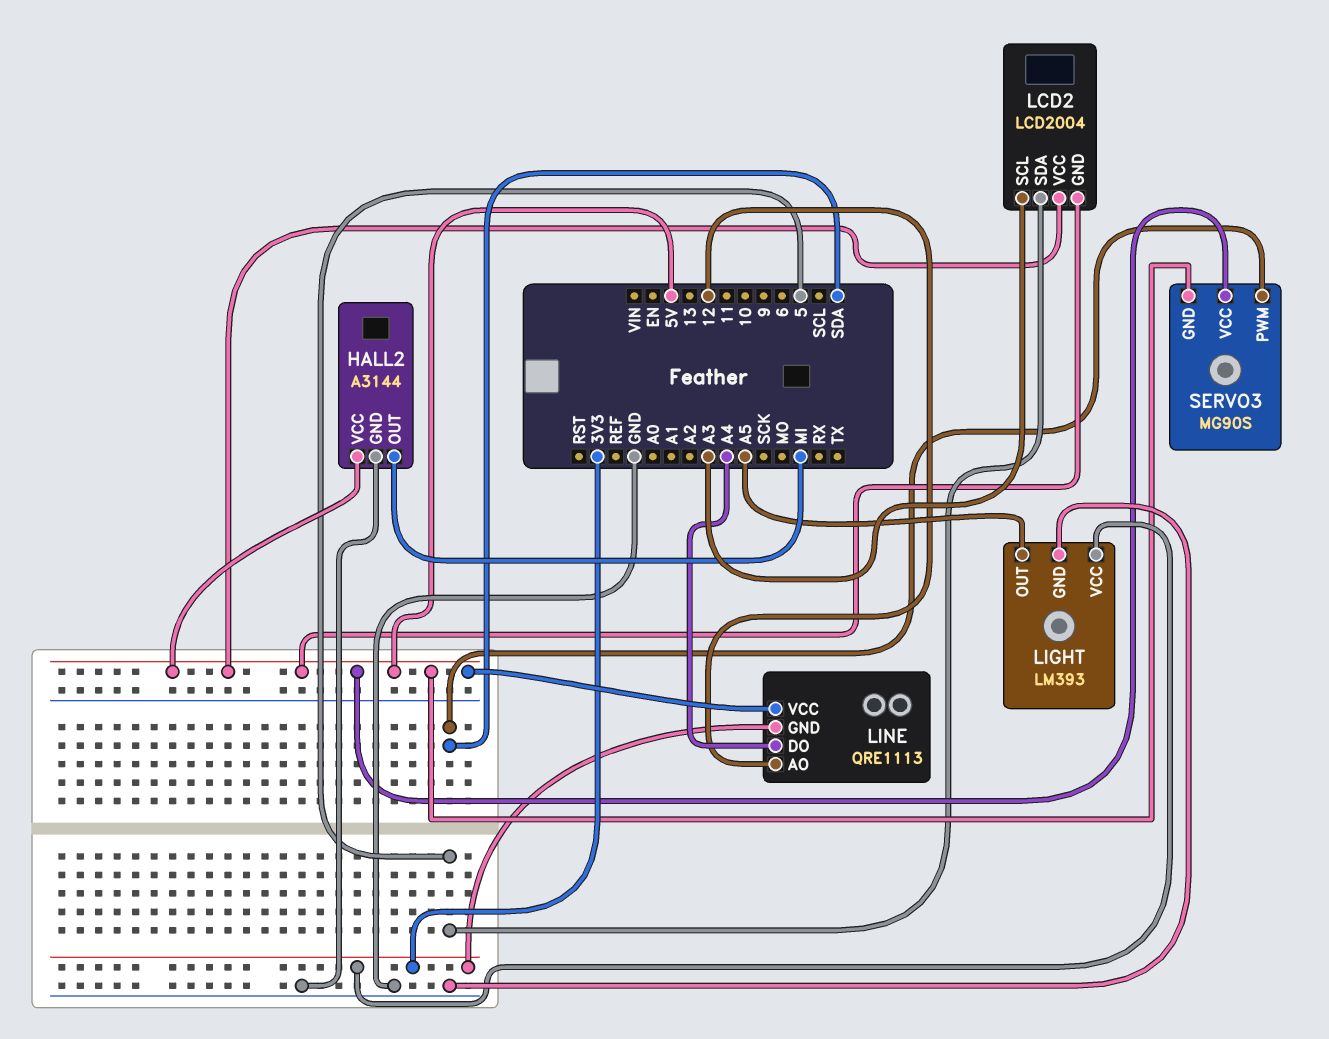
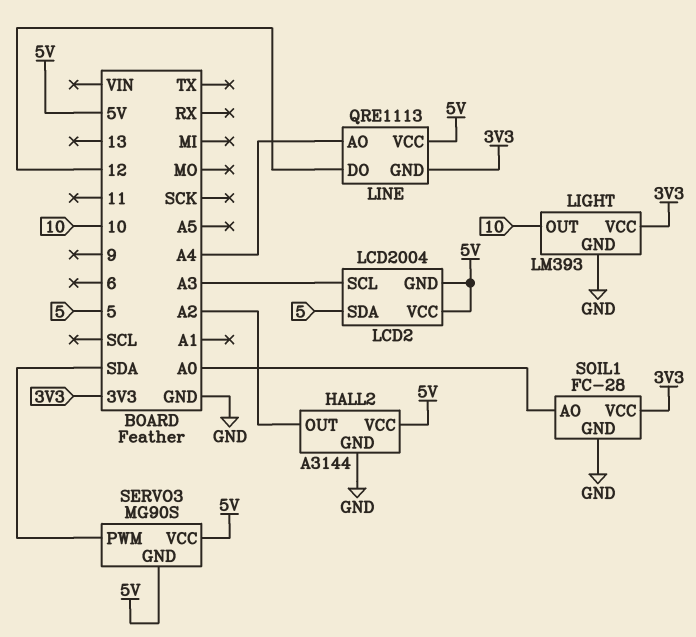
HALL2 pin OUT: MI -> A2
LIGHT pin OUT: A5 -> 10
LINE pin AO: 12 -> A4
LINE pin DO: A4 -> 12
SOIL1: none -> FC-28
SOIL1 pin AO: none -> A0
SOIL1 pin GND: none -> GND
SOIL1 pin VCC: none -> 3V3

